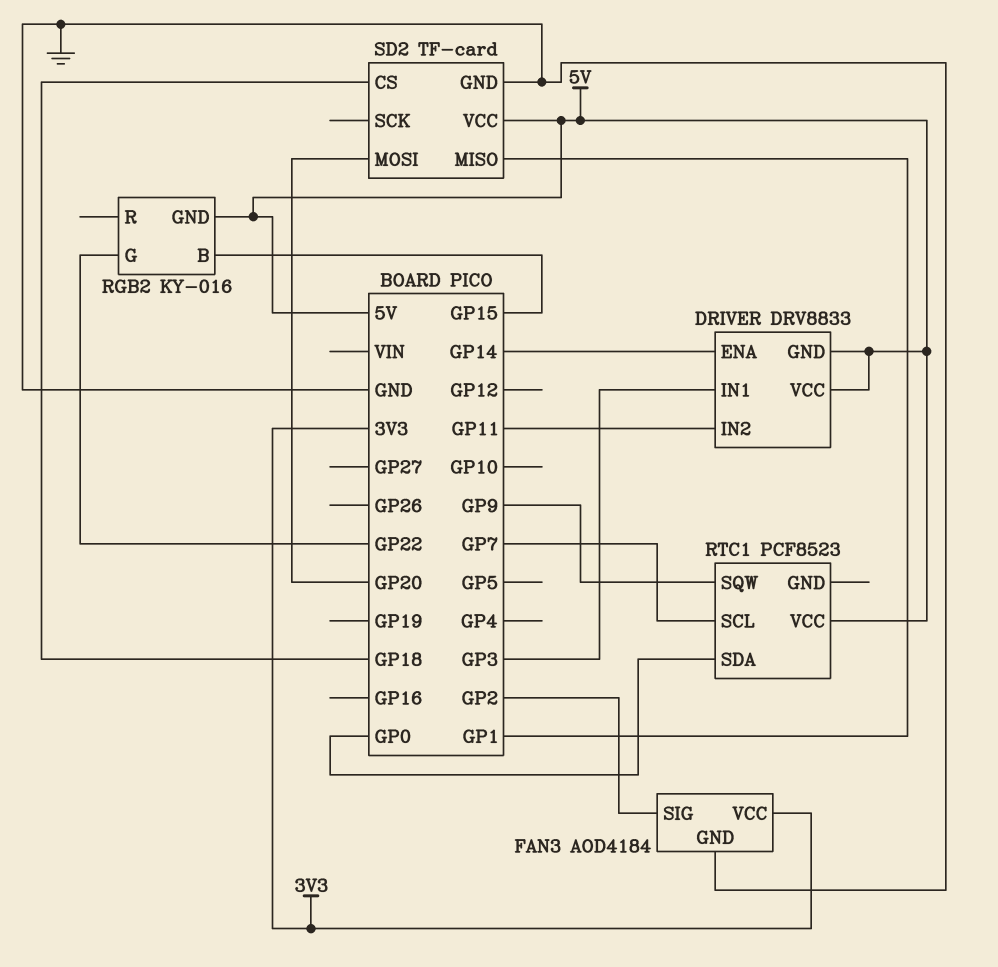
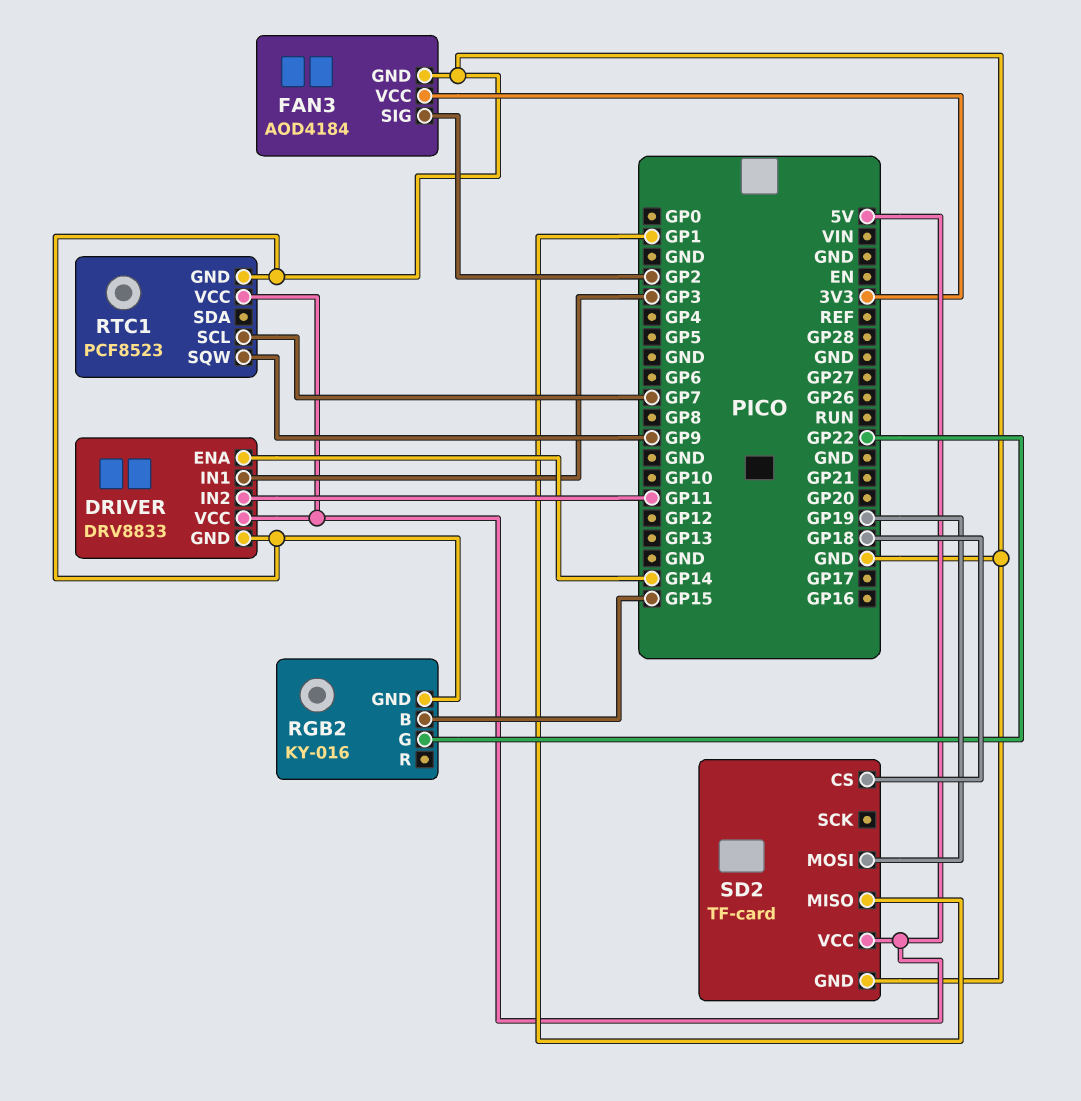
DRIVER pin GND: 5V -> GND
RGB2 pin GND: 5V -> GND
RTC1 pin GND: none -> GND
RTC1 pin SDA: GP0 -> none
SD2 pin MOSI: GP20 -> GP19

